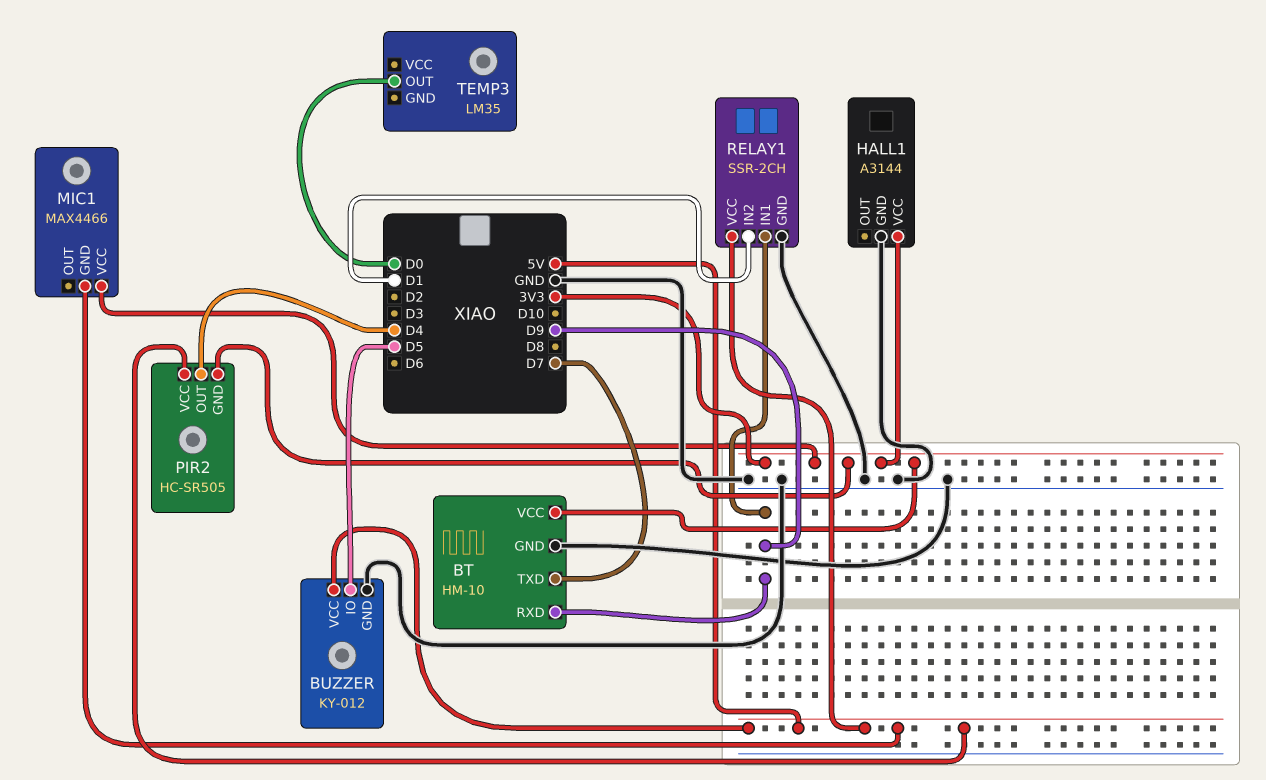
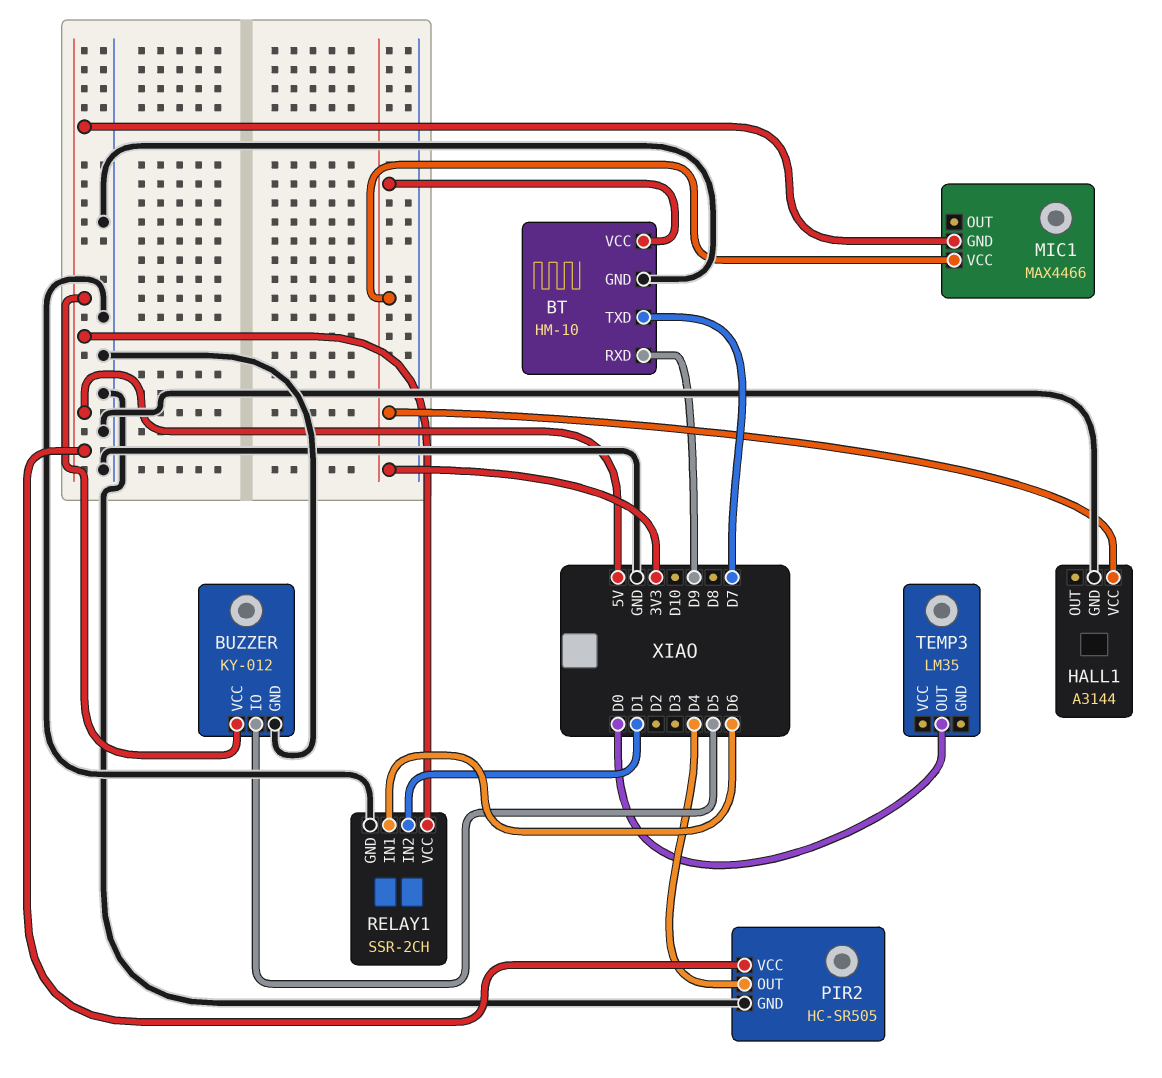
PIR2 pin GND: 3V3 -> GND
RELAY1 pin IN1: D9 -> D6

